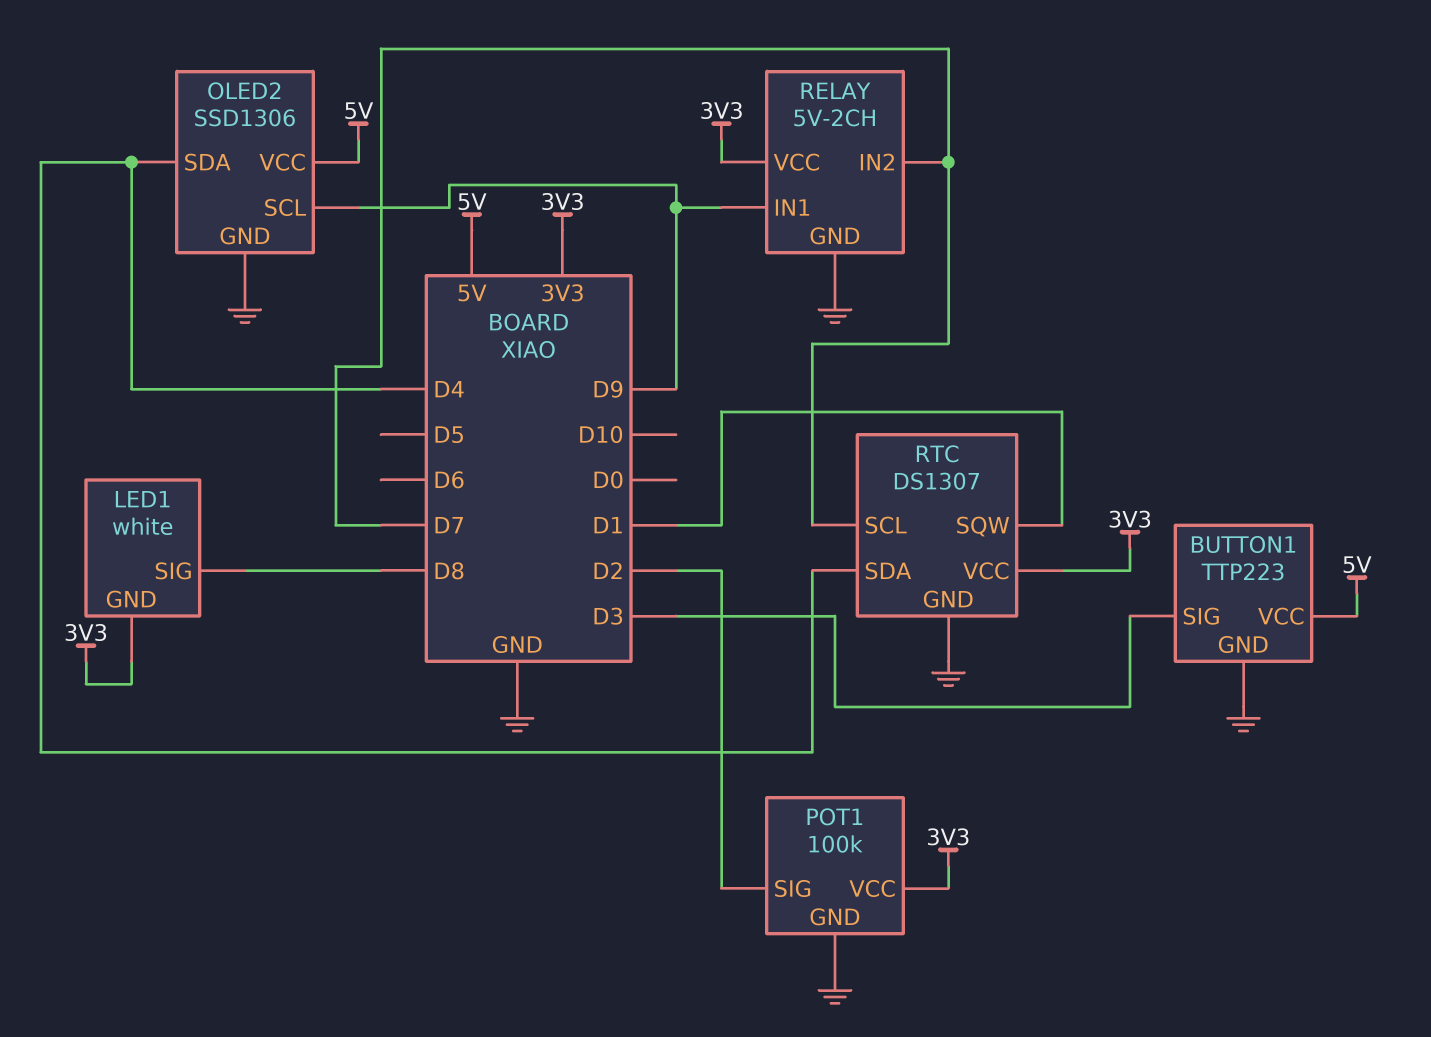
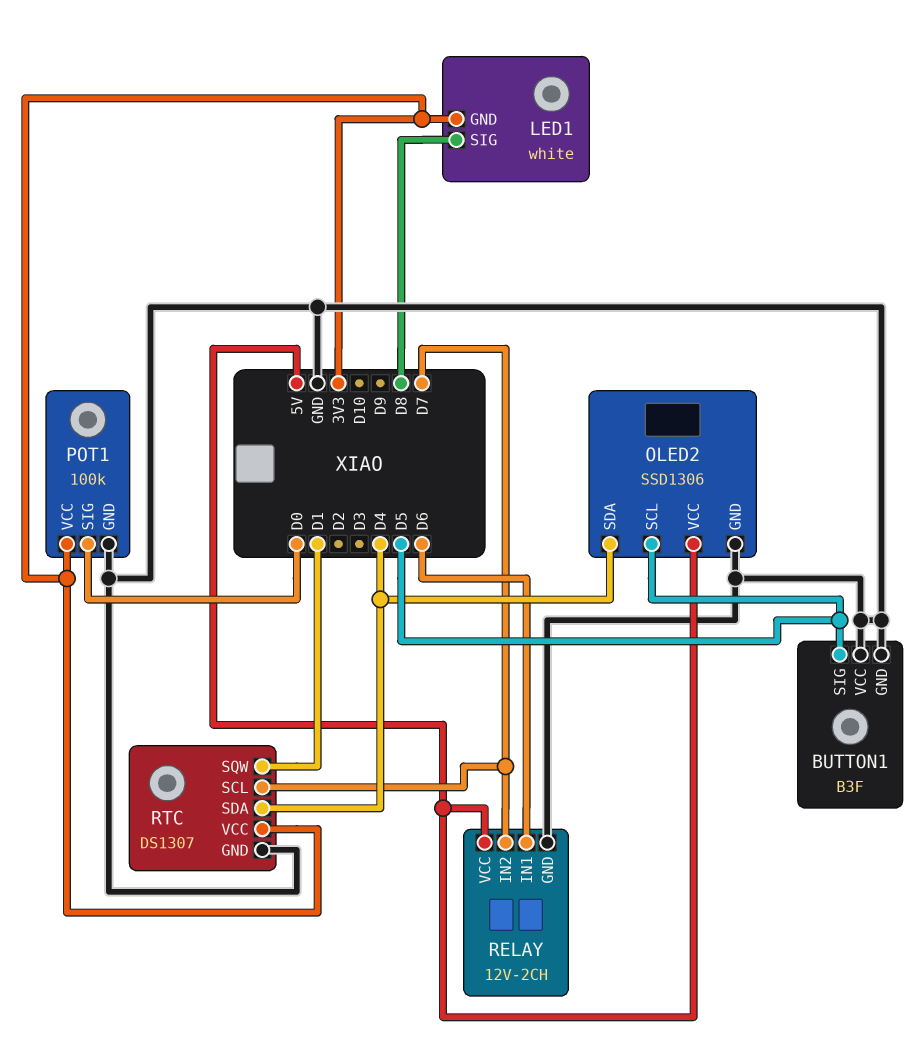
BUTTON1: TTP223 -> B3F
BUTTON1 pin SIG: D3 -> D5
BUTTON1 pin VCC: 5V -> GND
OLED2 pin SCL: D9 -> D5
POT1 pin SIG: D2 -> D0
RELAY: 5V-2CH -> 12V-2CH
RELAY pin IN1: D9 -> D6
RELAY pin VCC: 3V3 -> 5V

